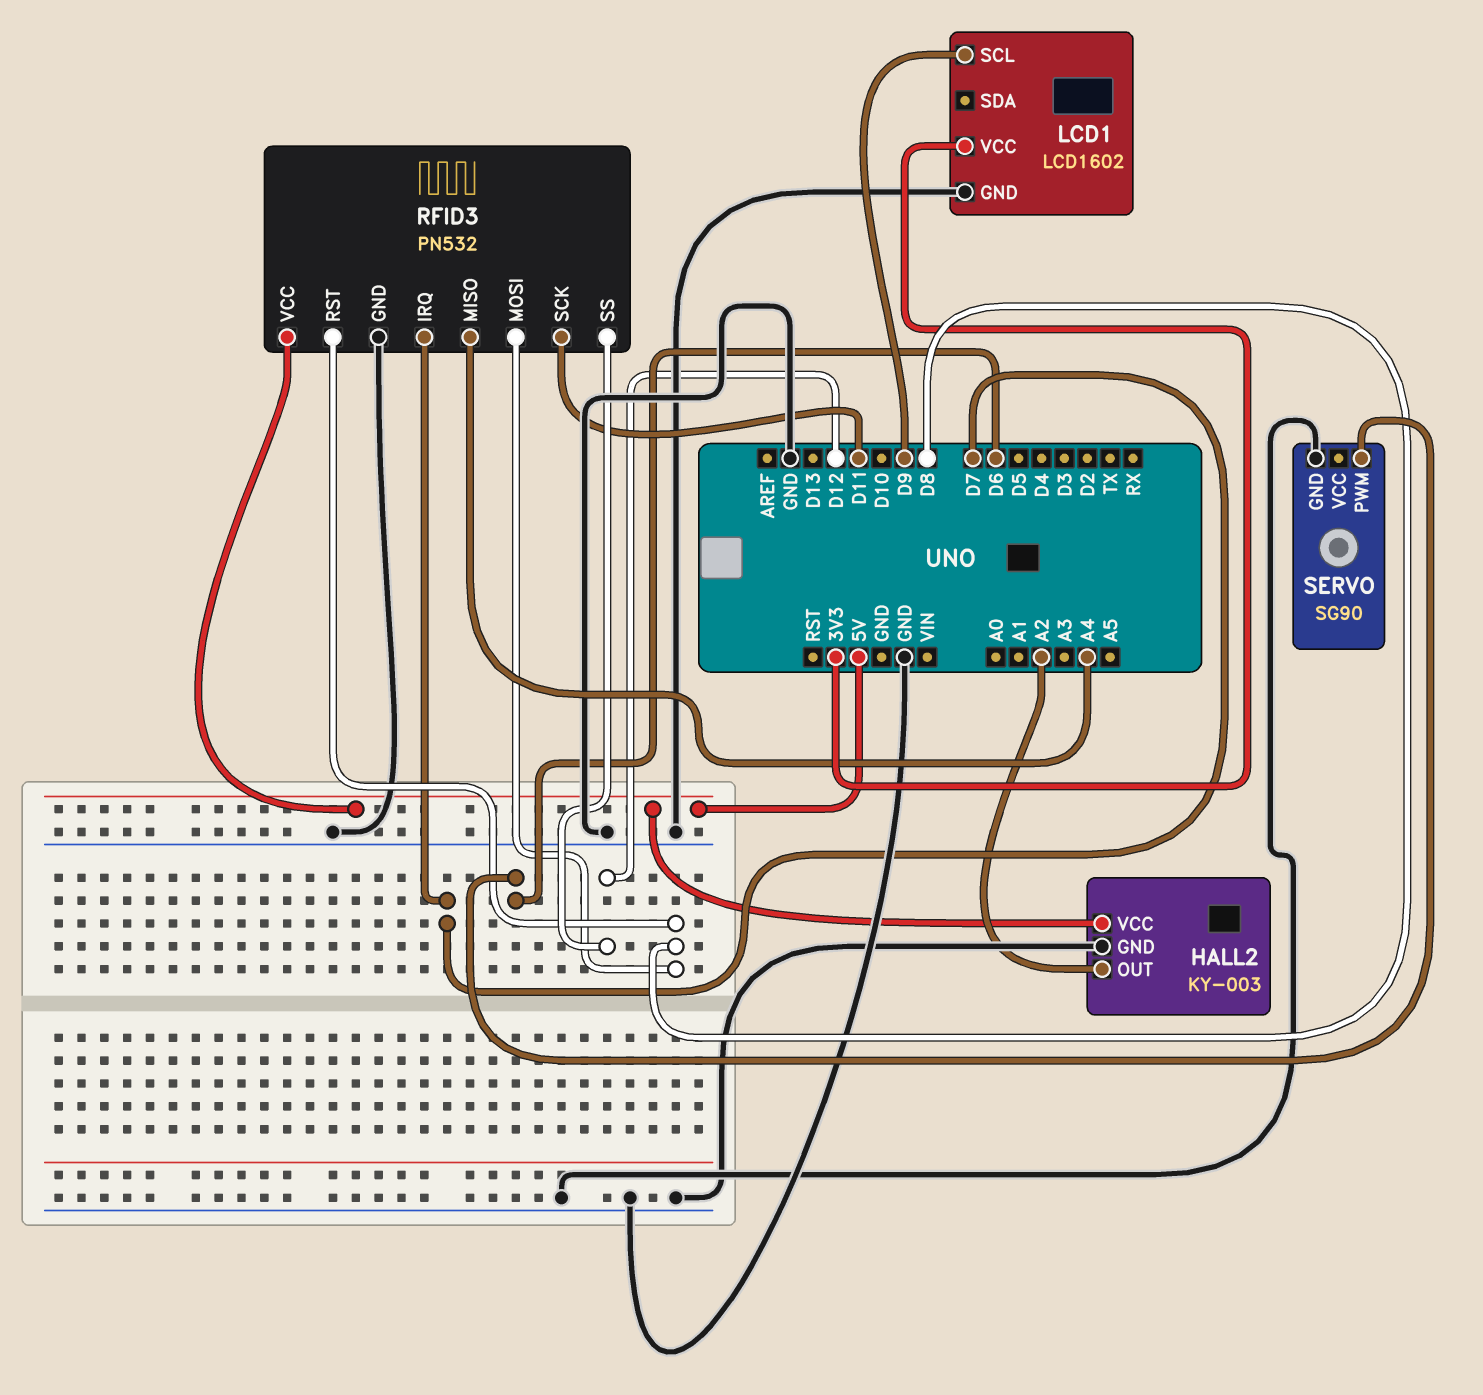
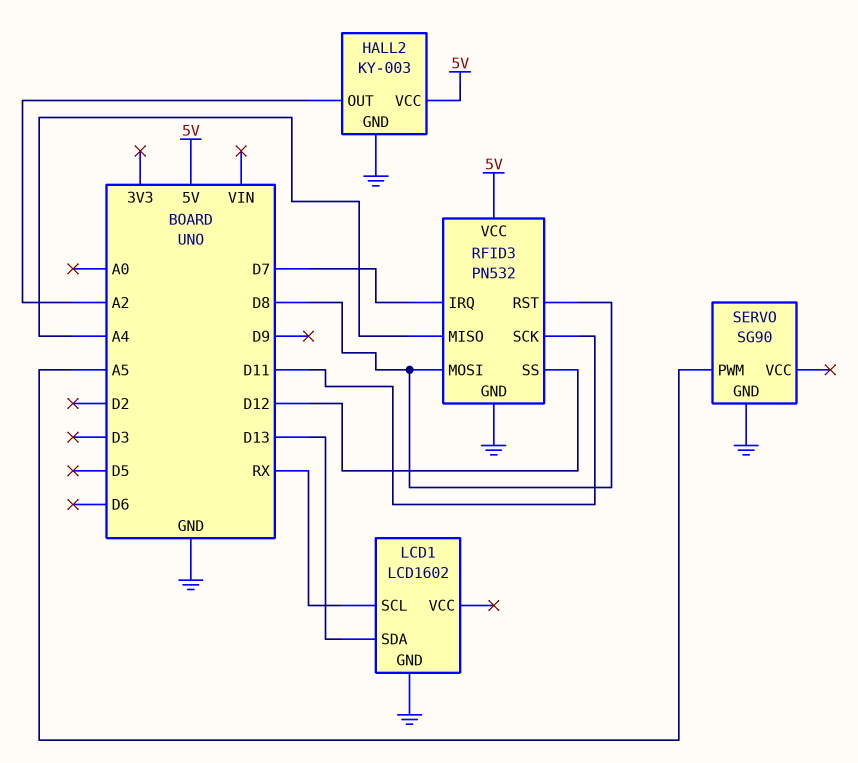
LCD1 pin SCL: D9 -> RX
LCD1 pin SDA: none -> D13
LCD1 pin VCC: 3V3 -> none
SERVO pin PWM: D6 -> A5

